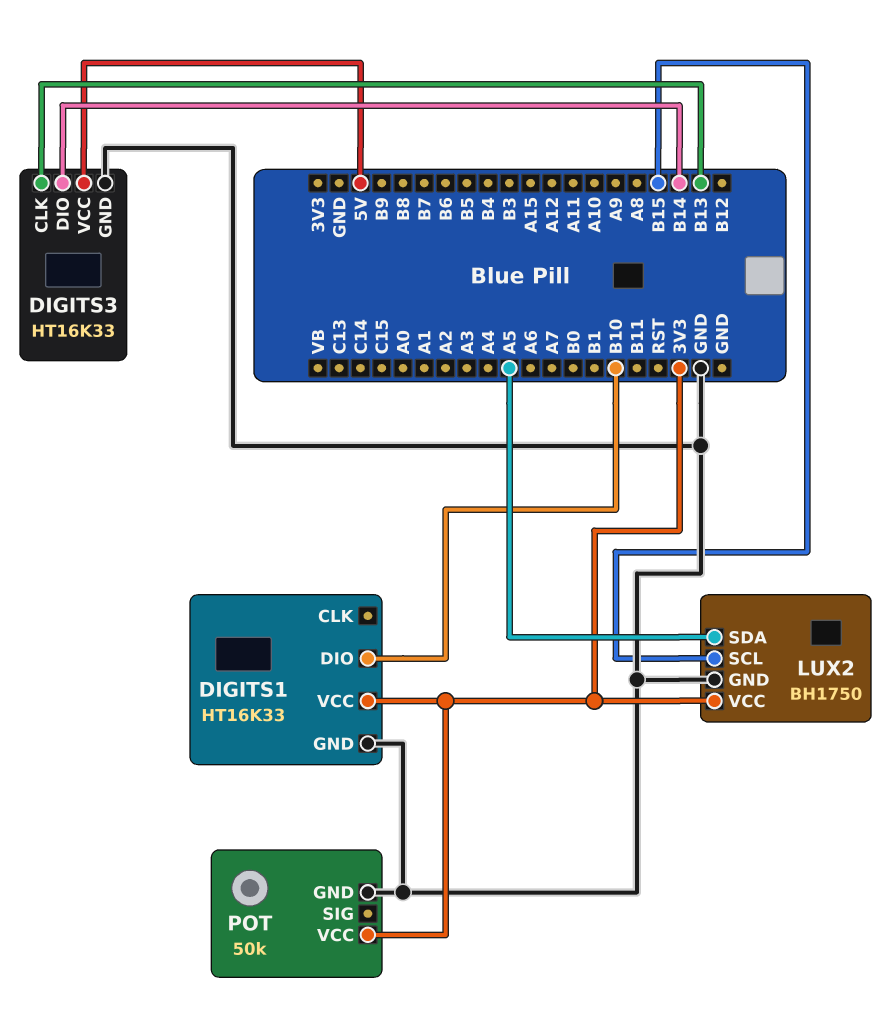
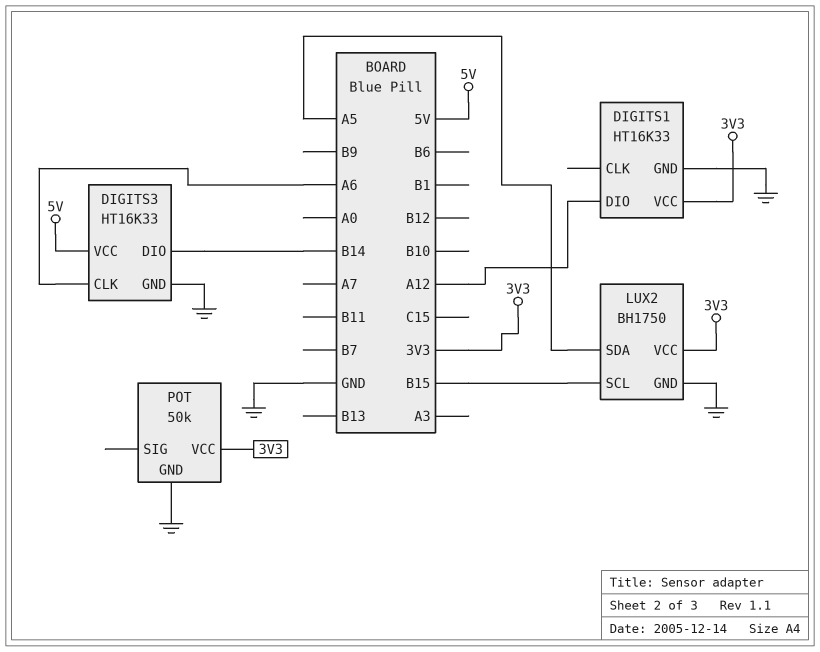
DIGITS1 pin DIO: B10 -> A12
DIGITS3 pin CLK: B13 -> A6

